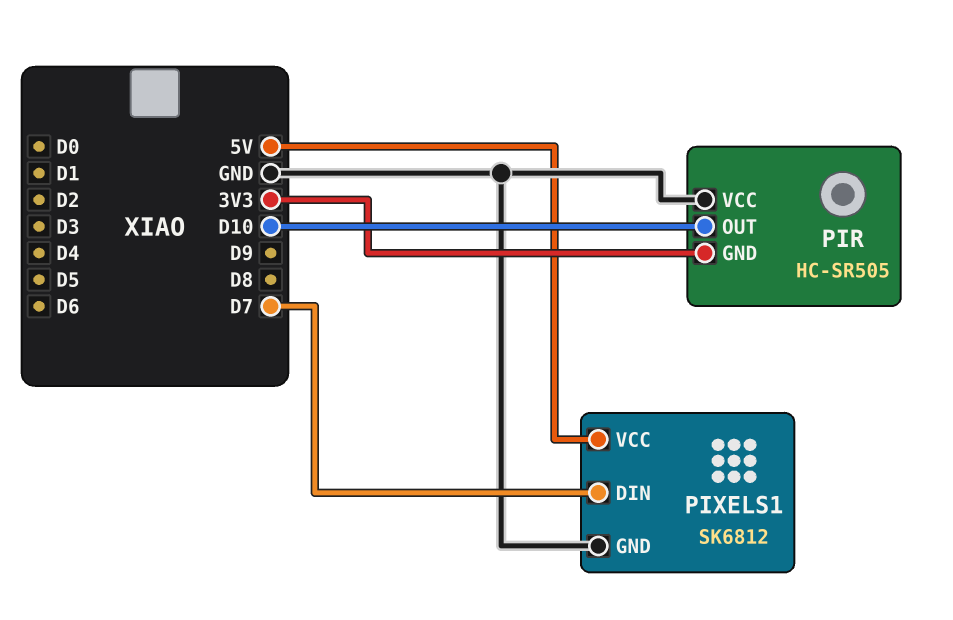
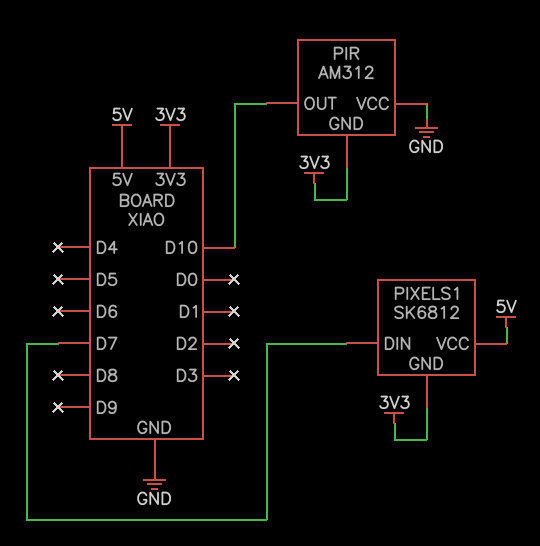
PIR: HC-SR505 -> AM312
PIXELS1 pin GND: GND -> 3V3

